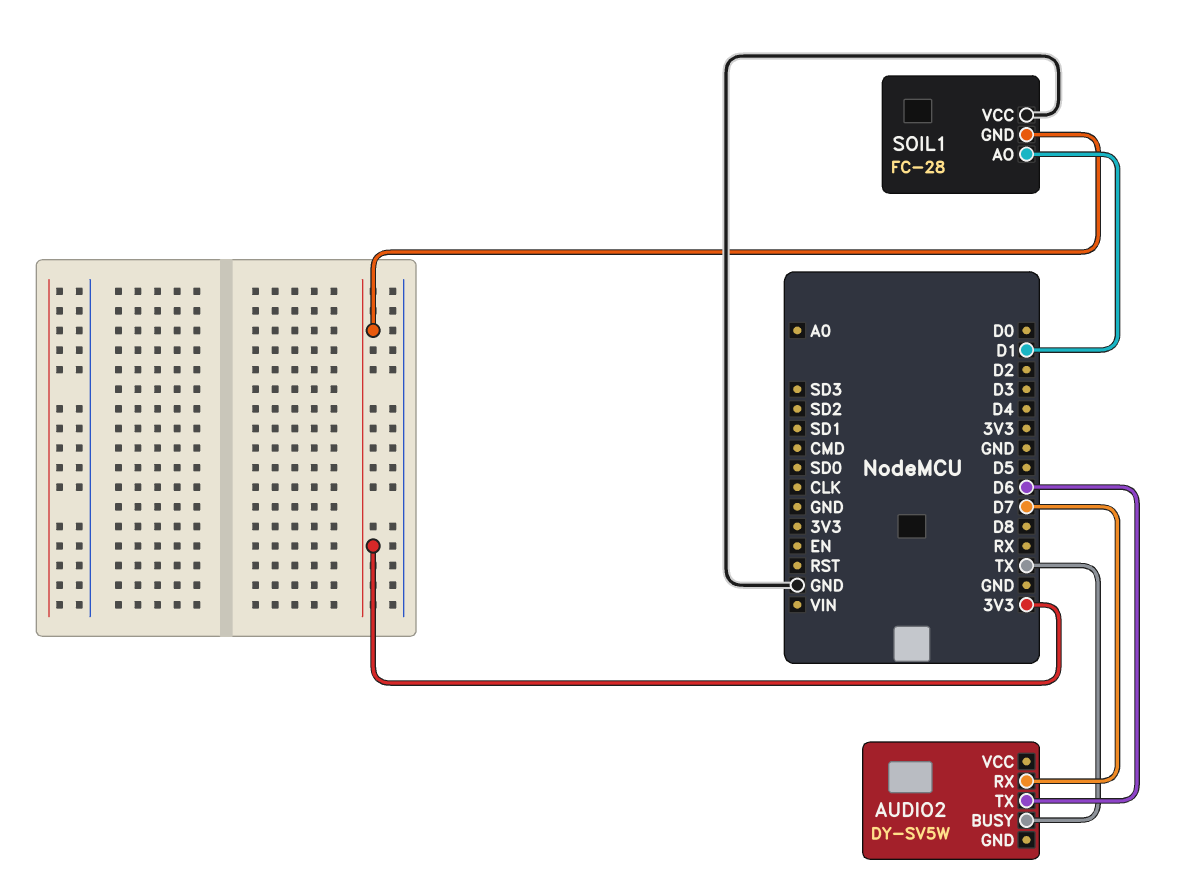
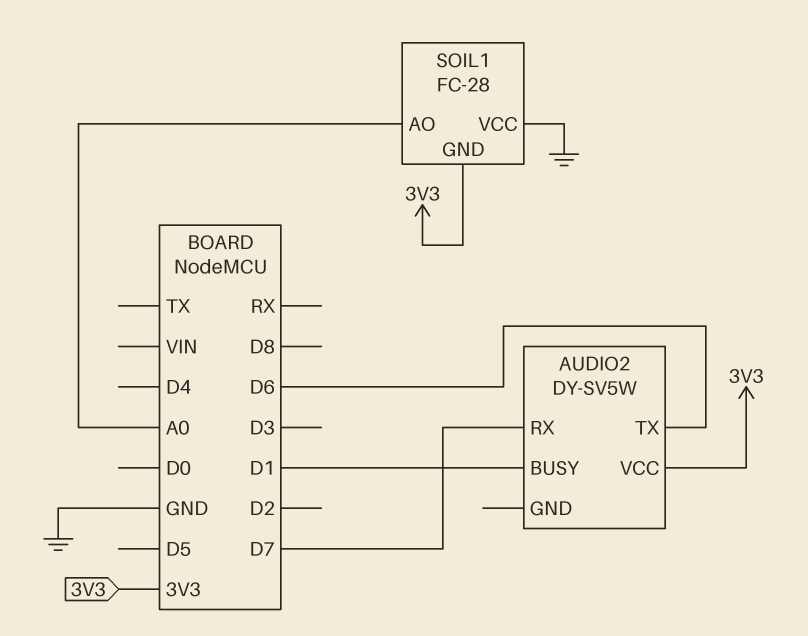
AUDIO2 pin BUSY: TX -> D1
AUDIO2 pin VCC: none -> 3V3
SOIL1 pin AO: D1 -> A0

